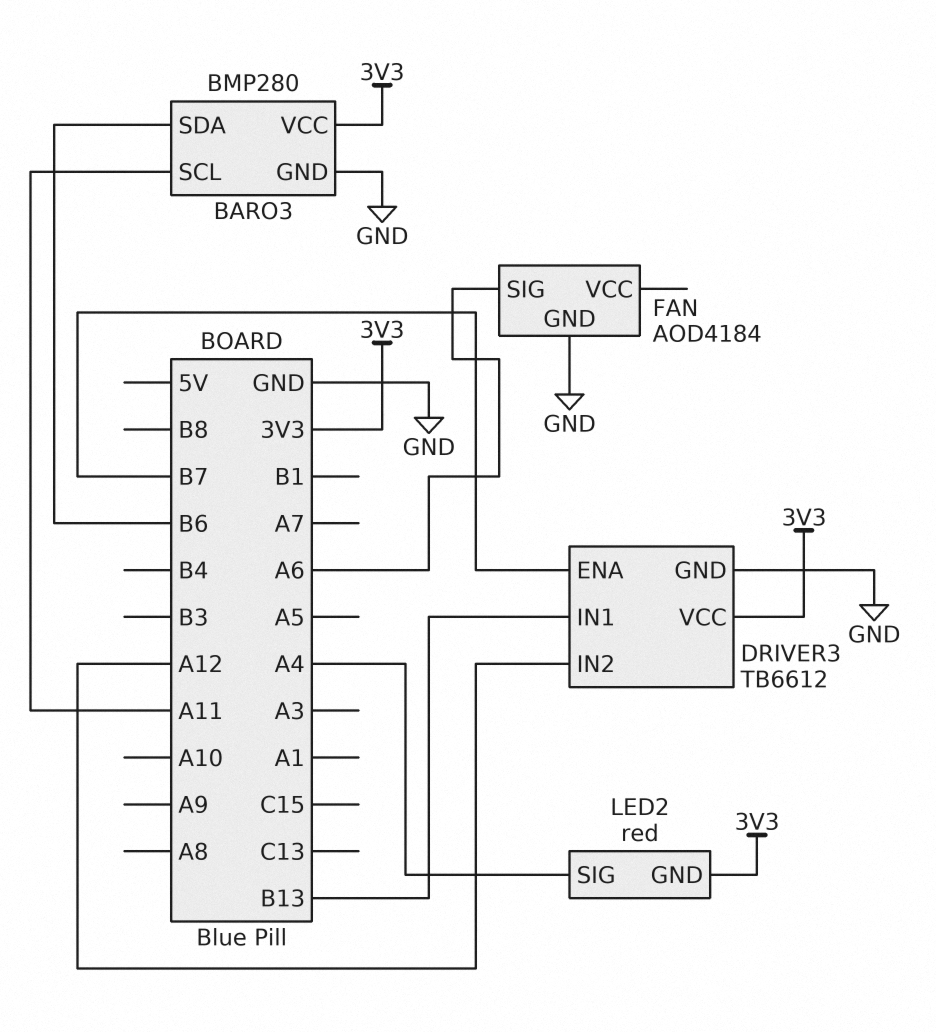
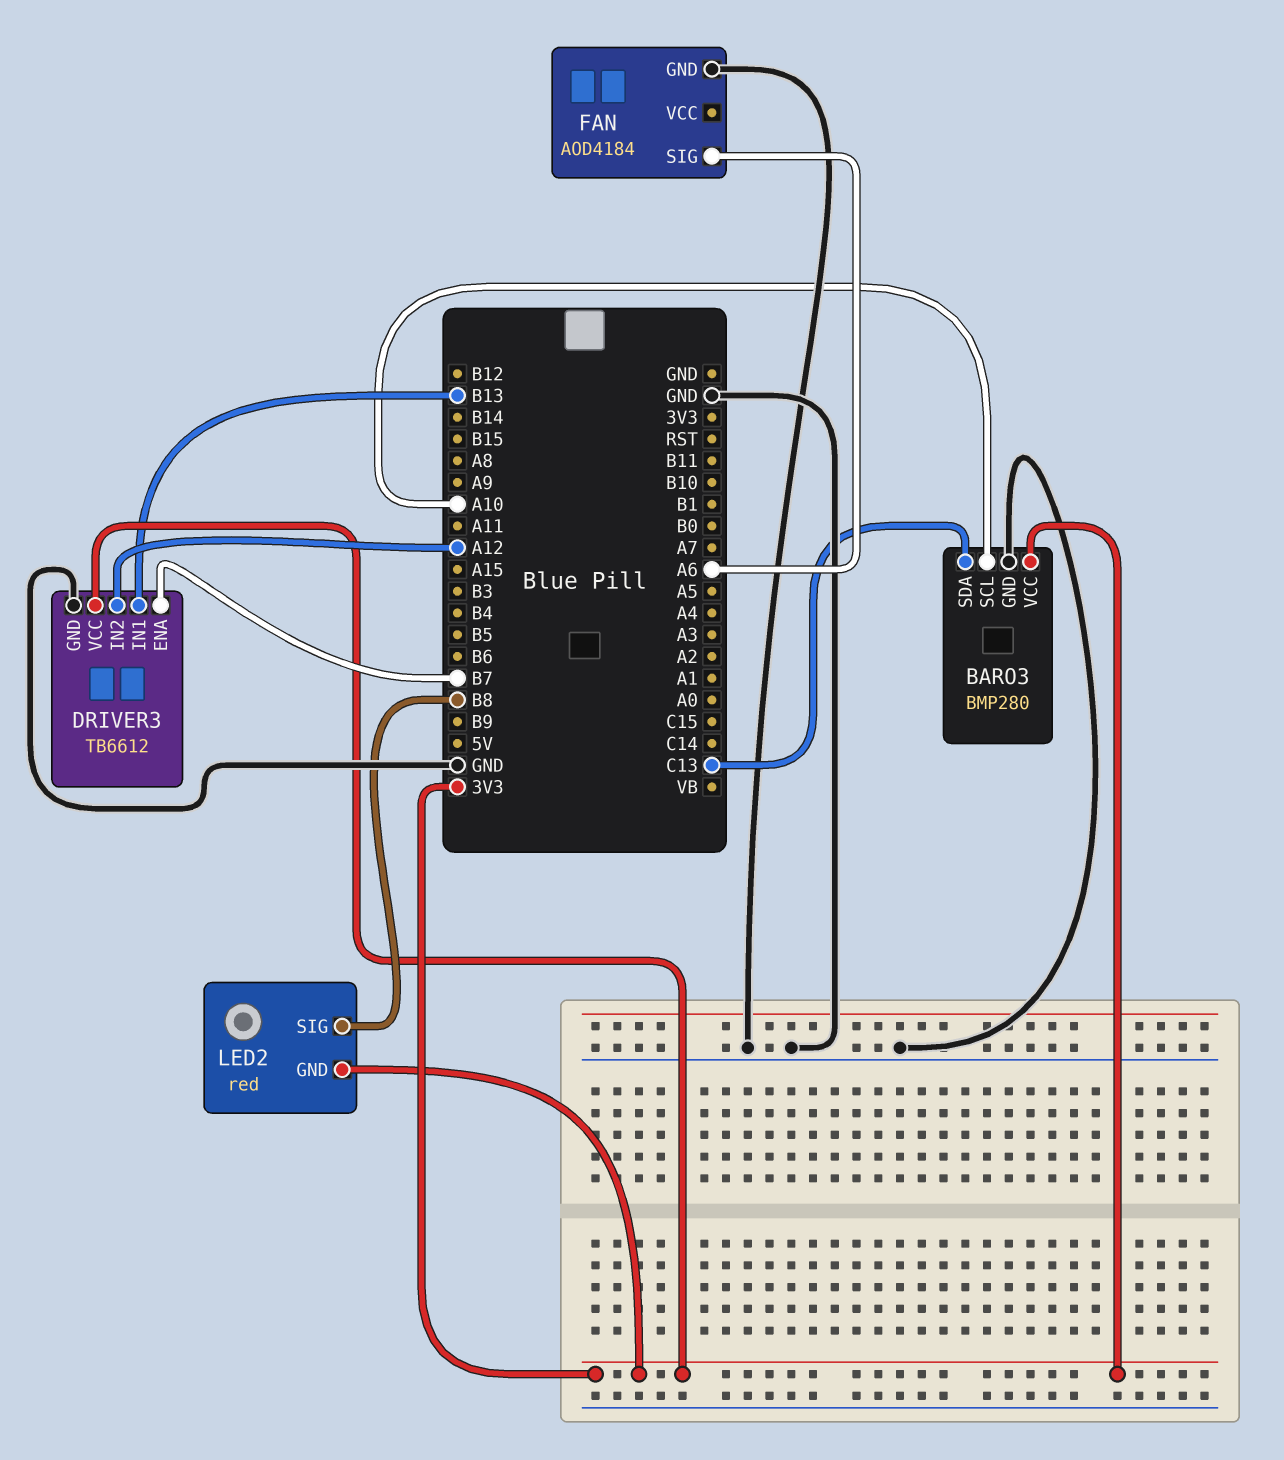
BARO3 pin SCL: A11 -> A10
BARO3 pin SDA: B6 -> C13
LED2 pin SIG: A4 -> B8

